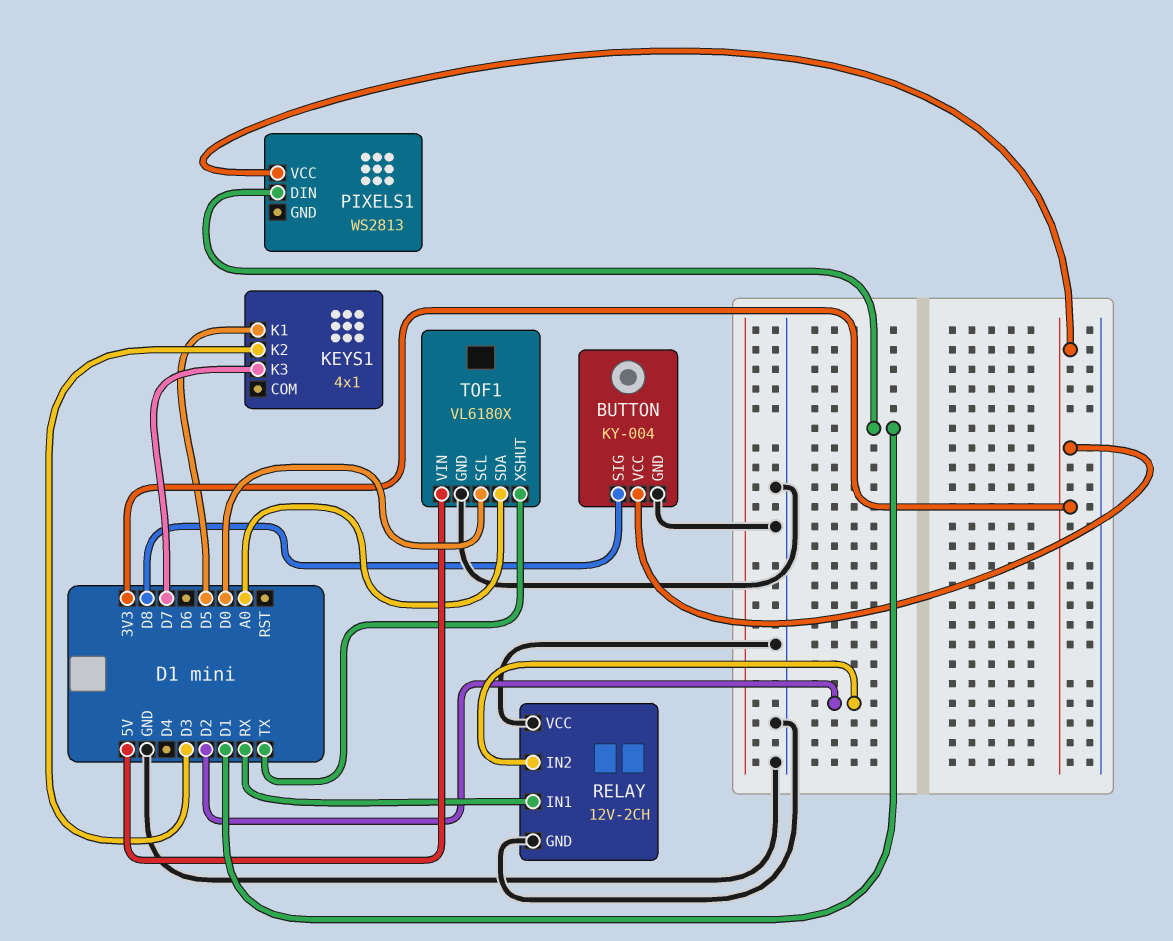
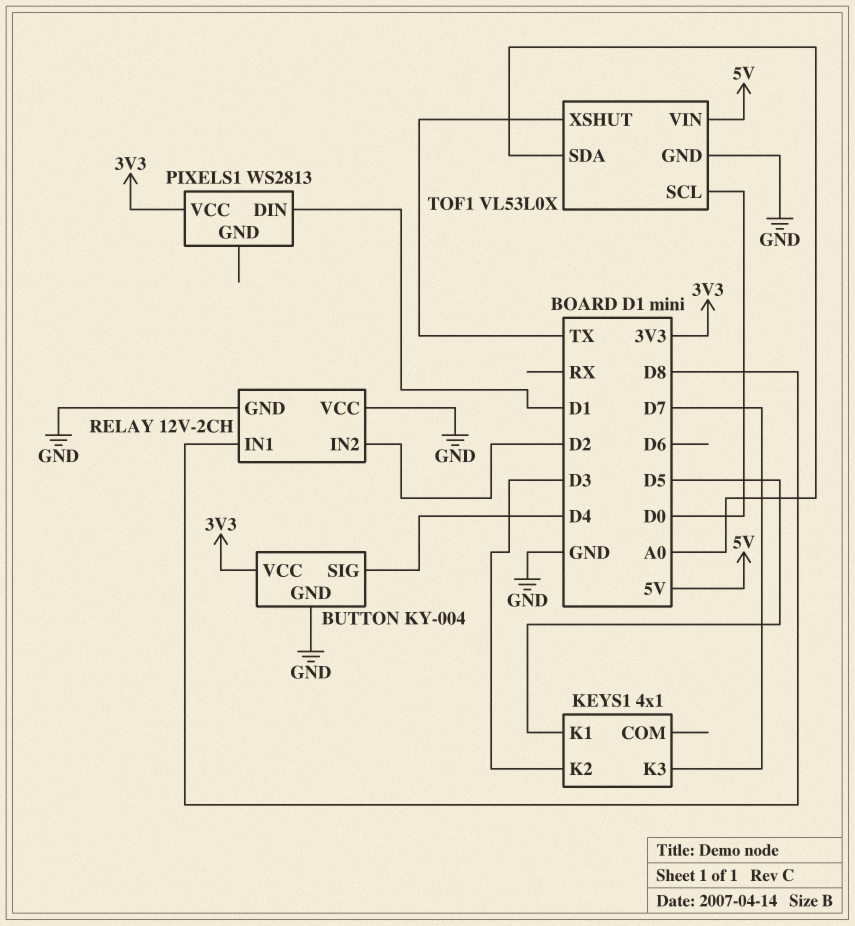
BUTTON pin SIG: D8 -> D4
RELAY pin IN1: RX -> D8
TOF1: VL6180X -> VL53L0X

